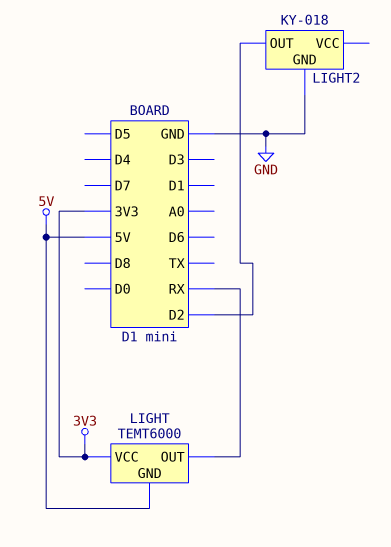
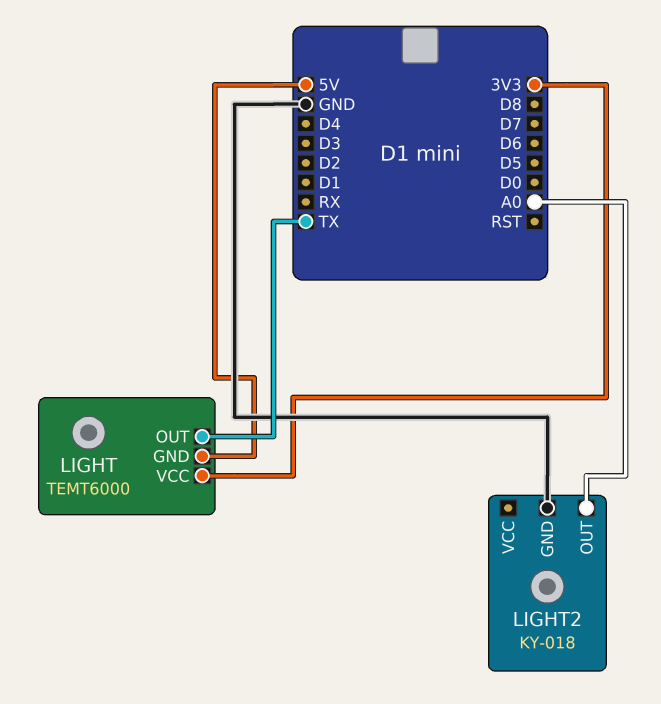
LIGHT pin OUT: RX -> TX
LIGHT2 pin OUT: D2 -> A0

